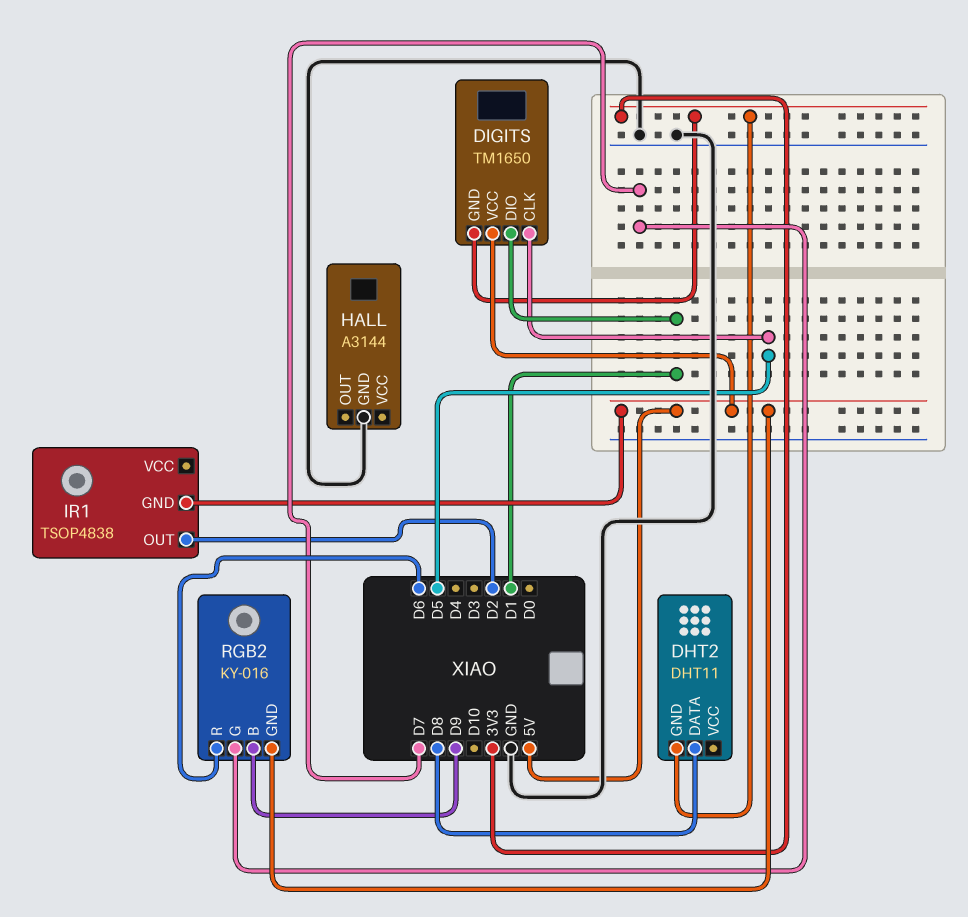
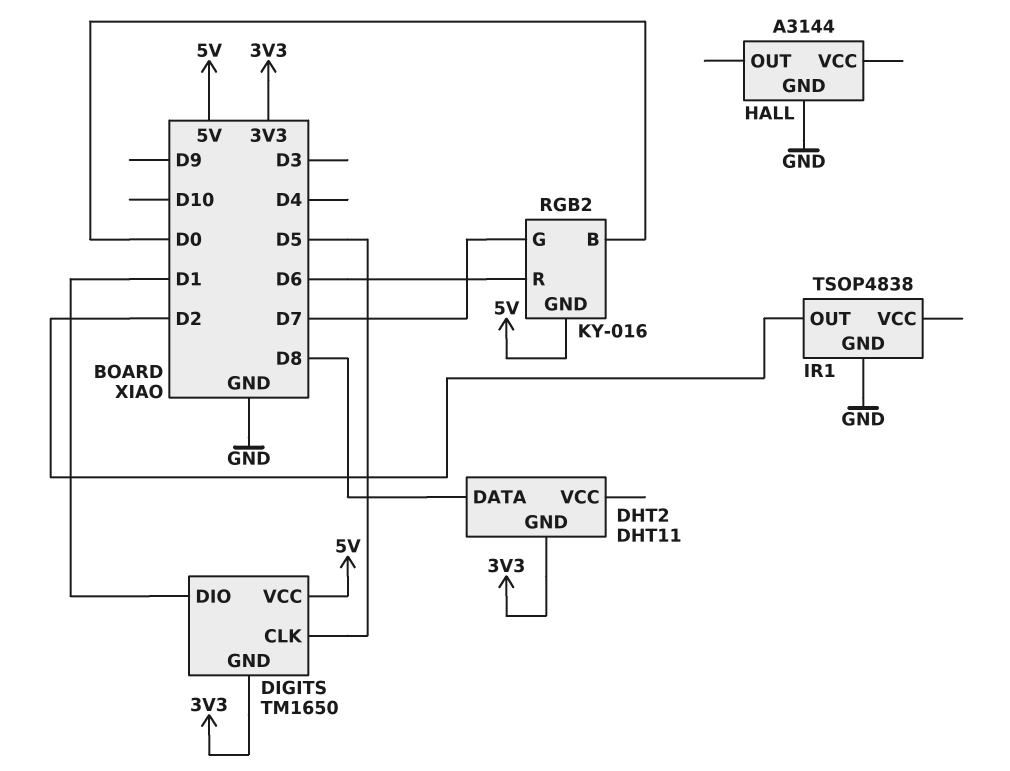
IR1 pin GND: 5V -> GND
RGB2 pin B: D9 -> D0

